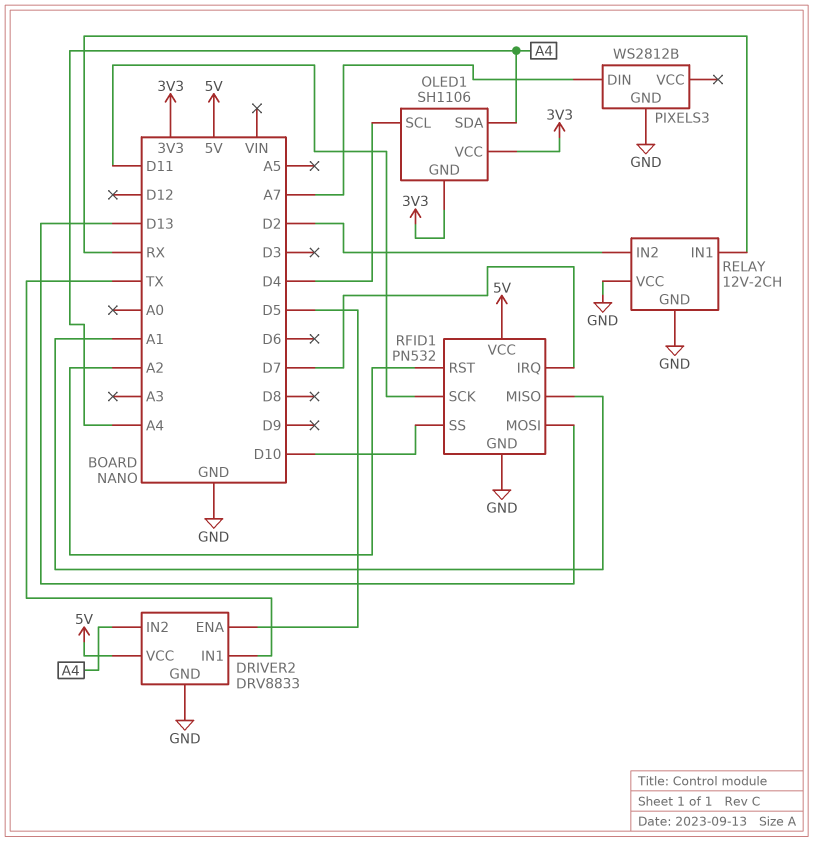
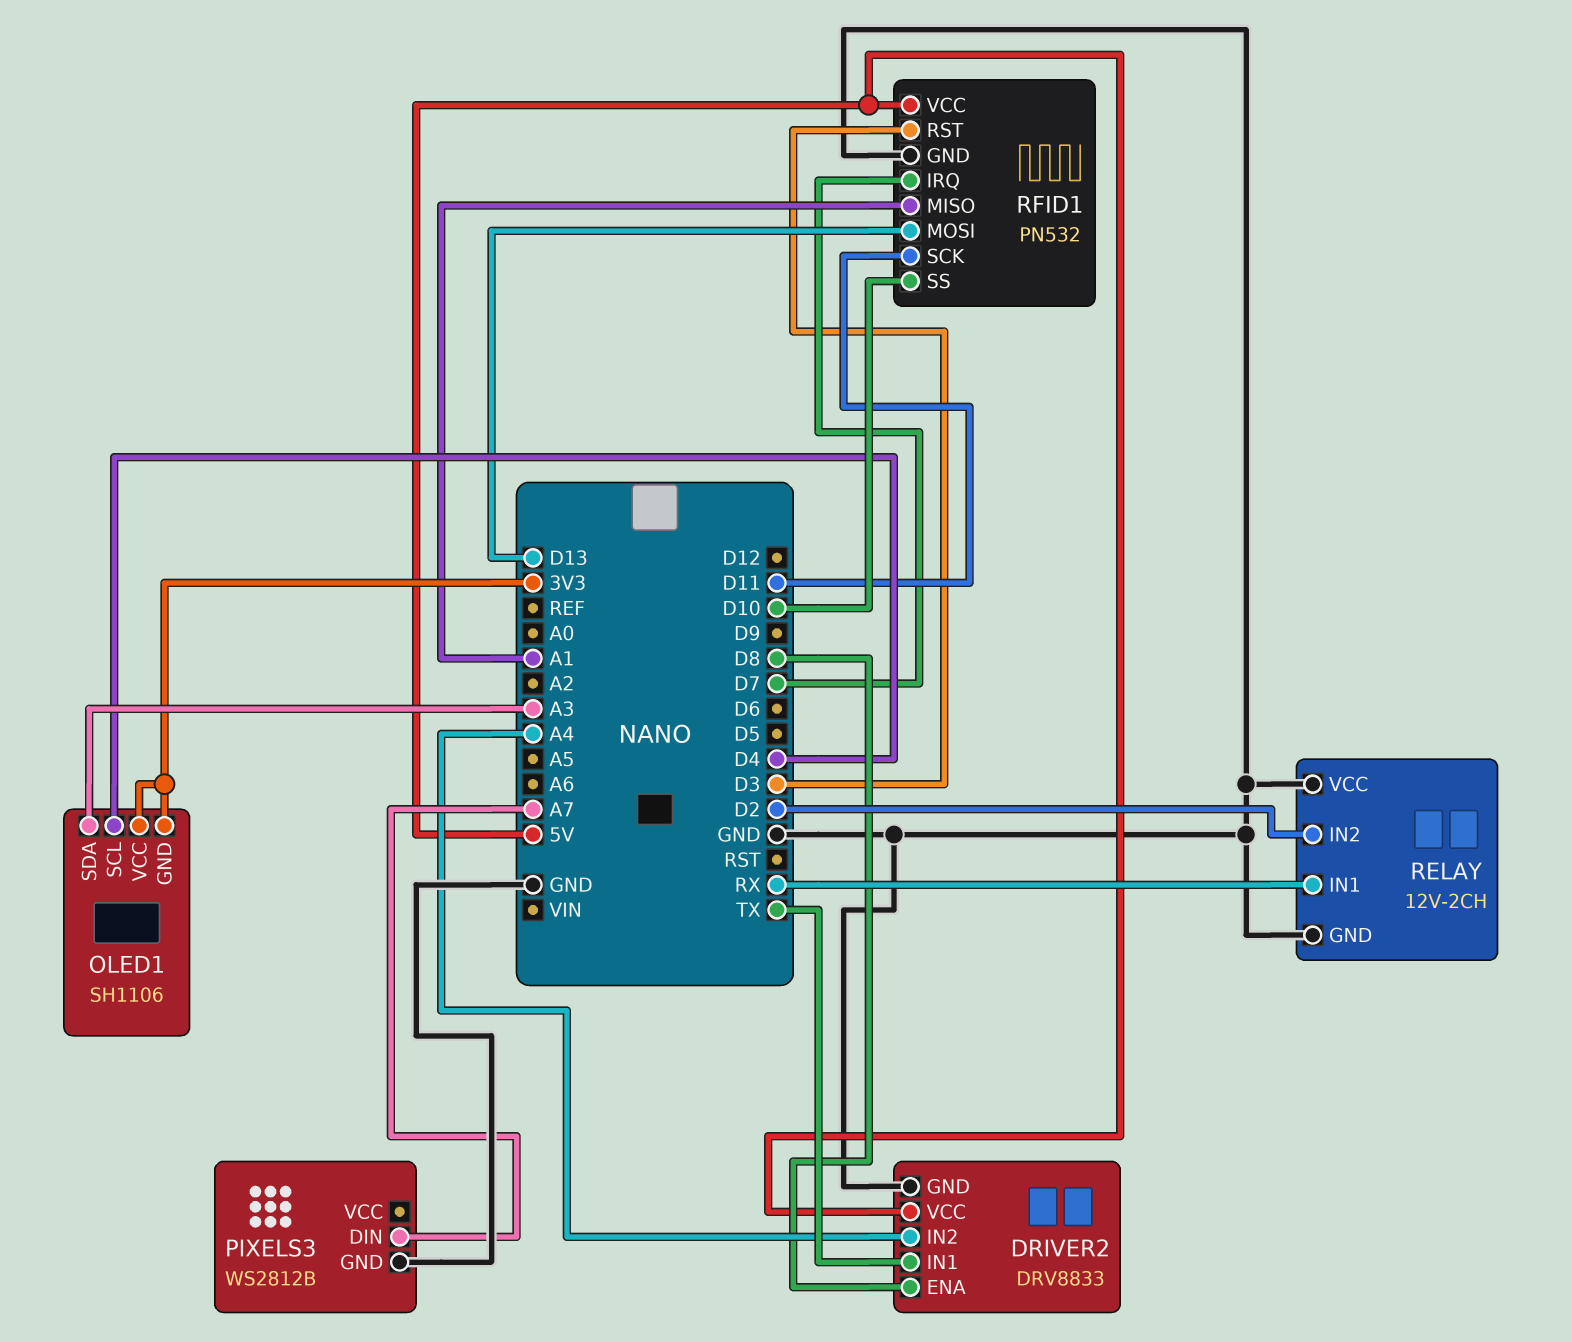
DRIVER2 pin ENA: D5 -> D8
OLED1 pin SDA: A4 -> A3
RFID1 pin RST: A2 -> D3

